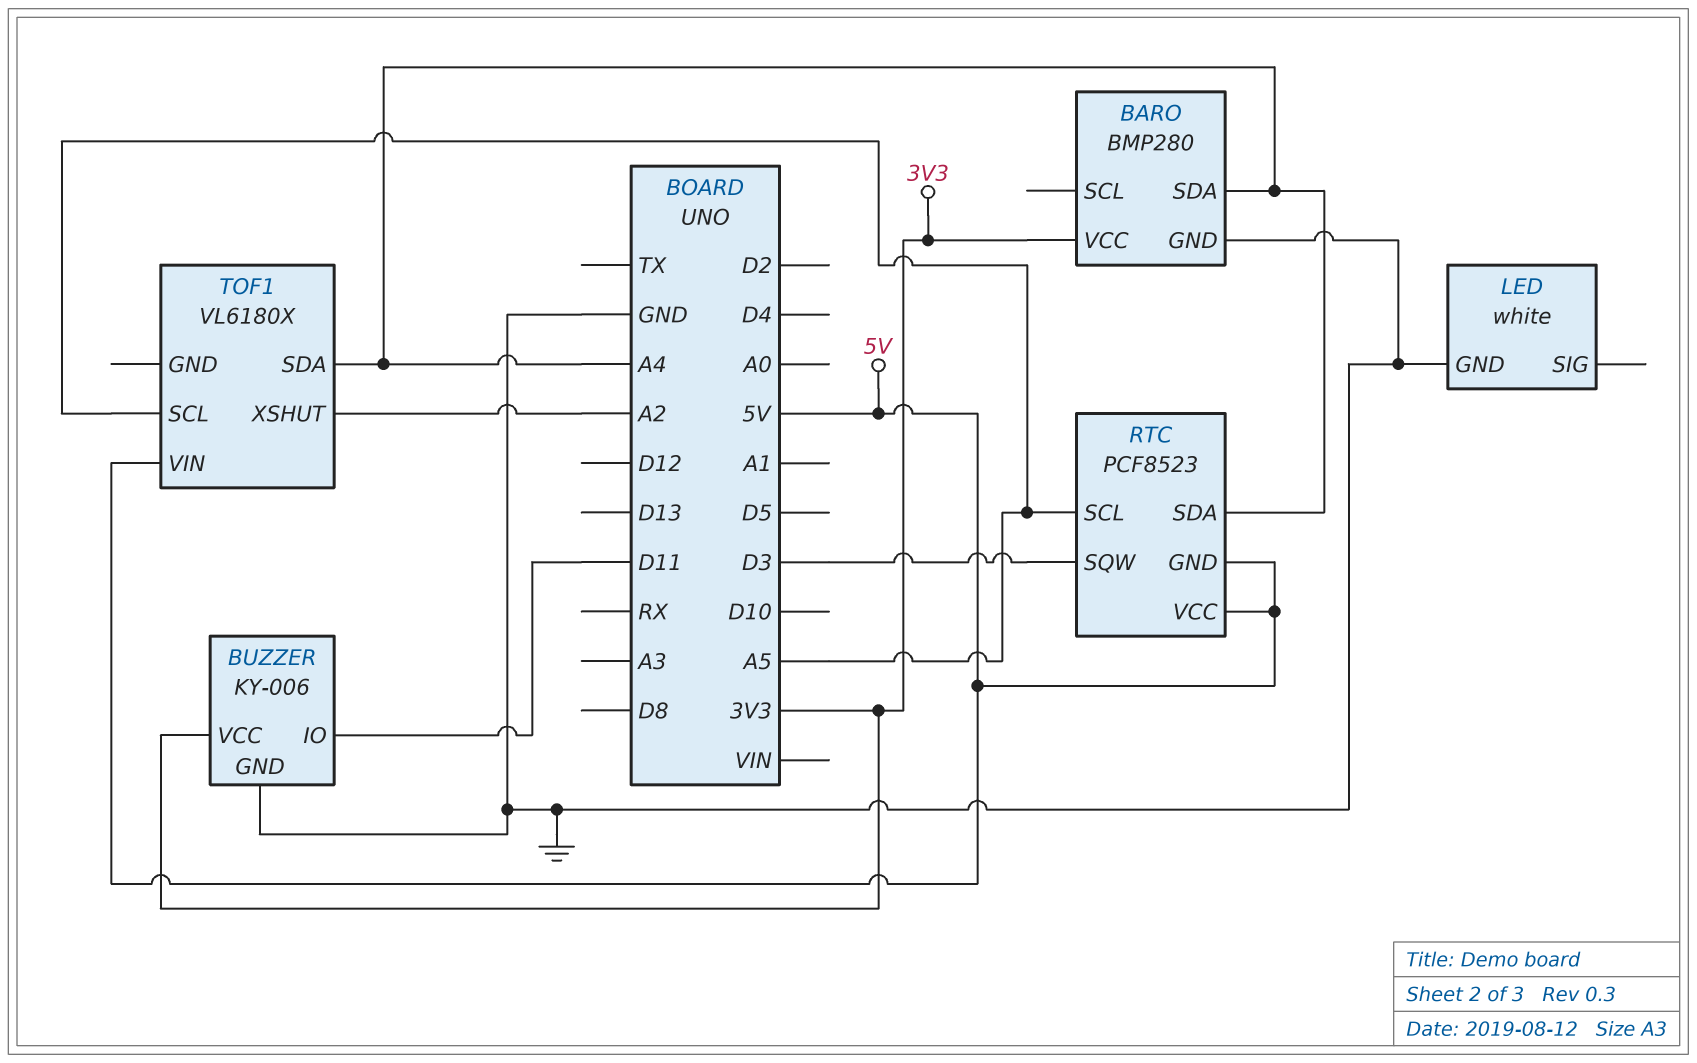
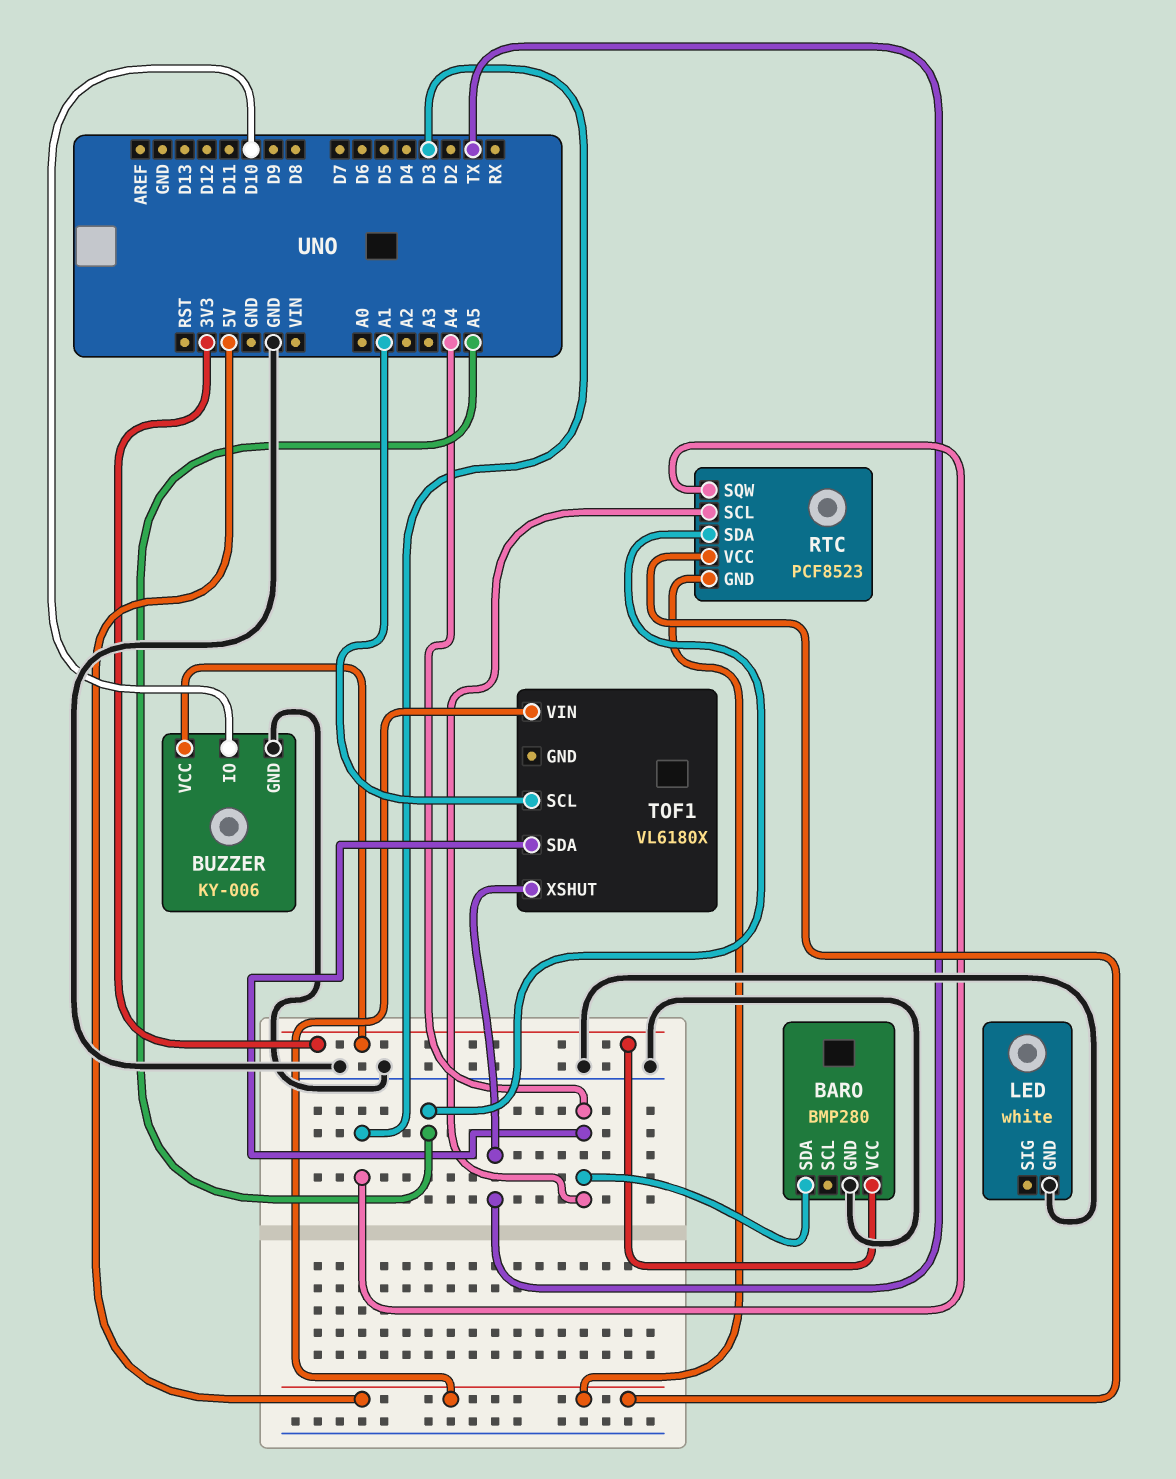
BUZZER pin IO: D11 -> D10
RTC pin SCL: A5 -> A4
RTC pin SDA: A4 -> A5
TOF1 pin SCL: A5 -> A1
TOF1 pin XSHUT: A2 -> TX

